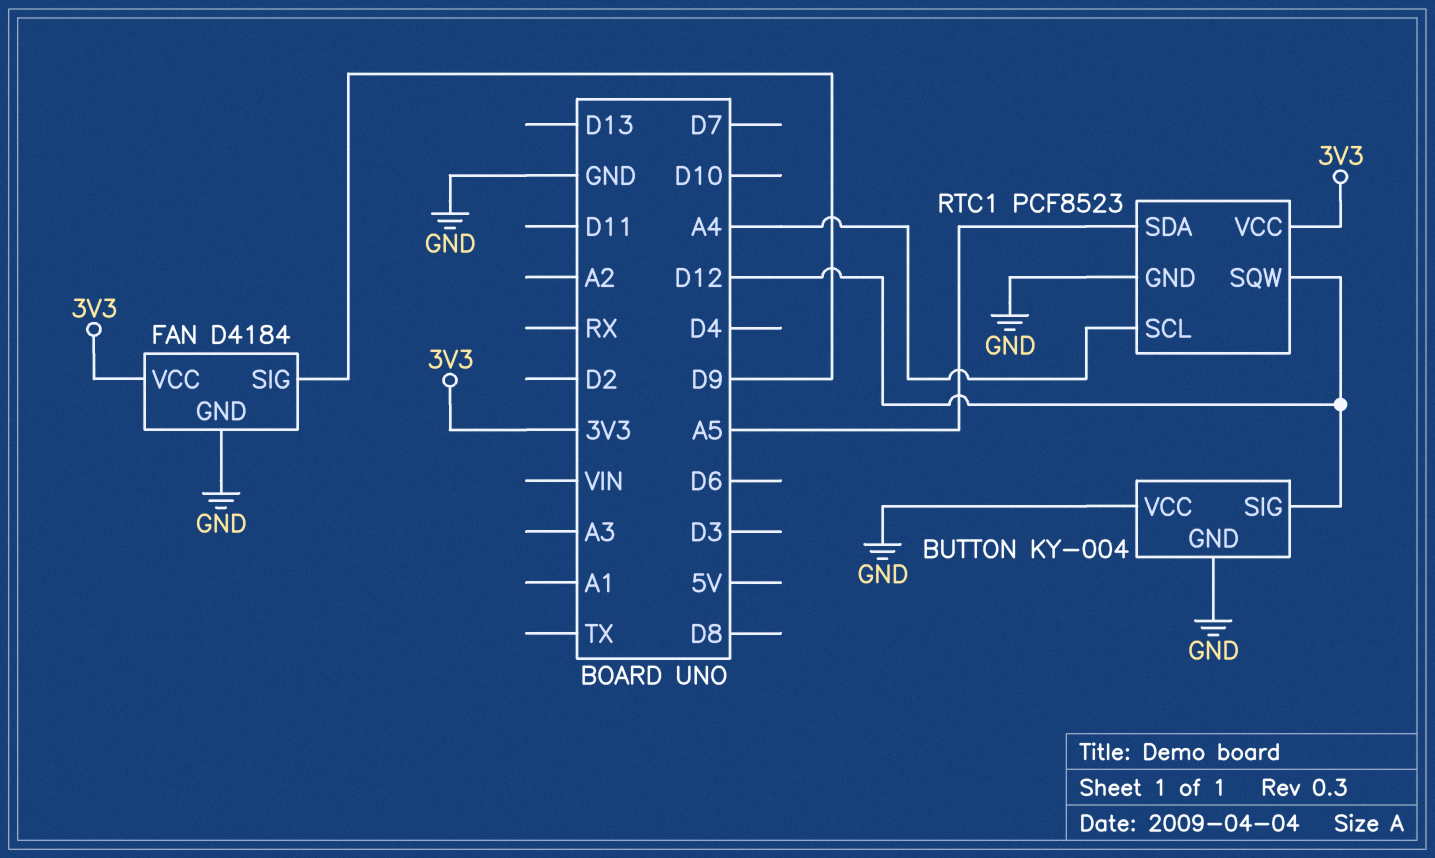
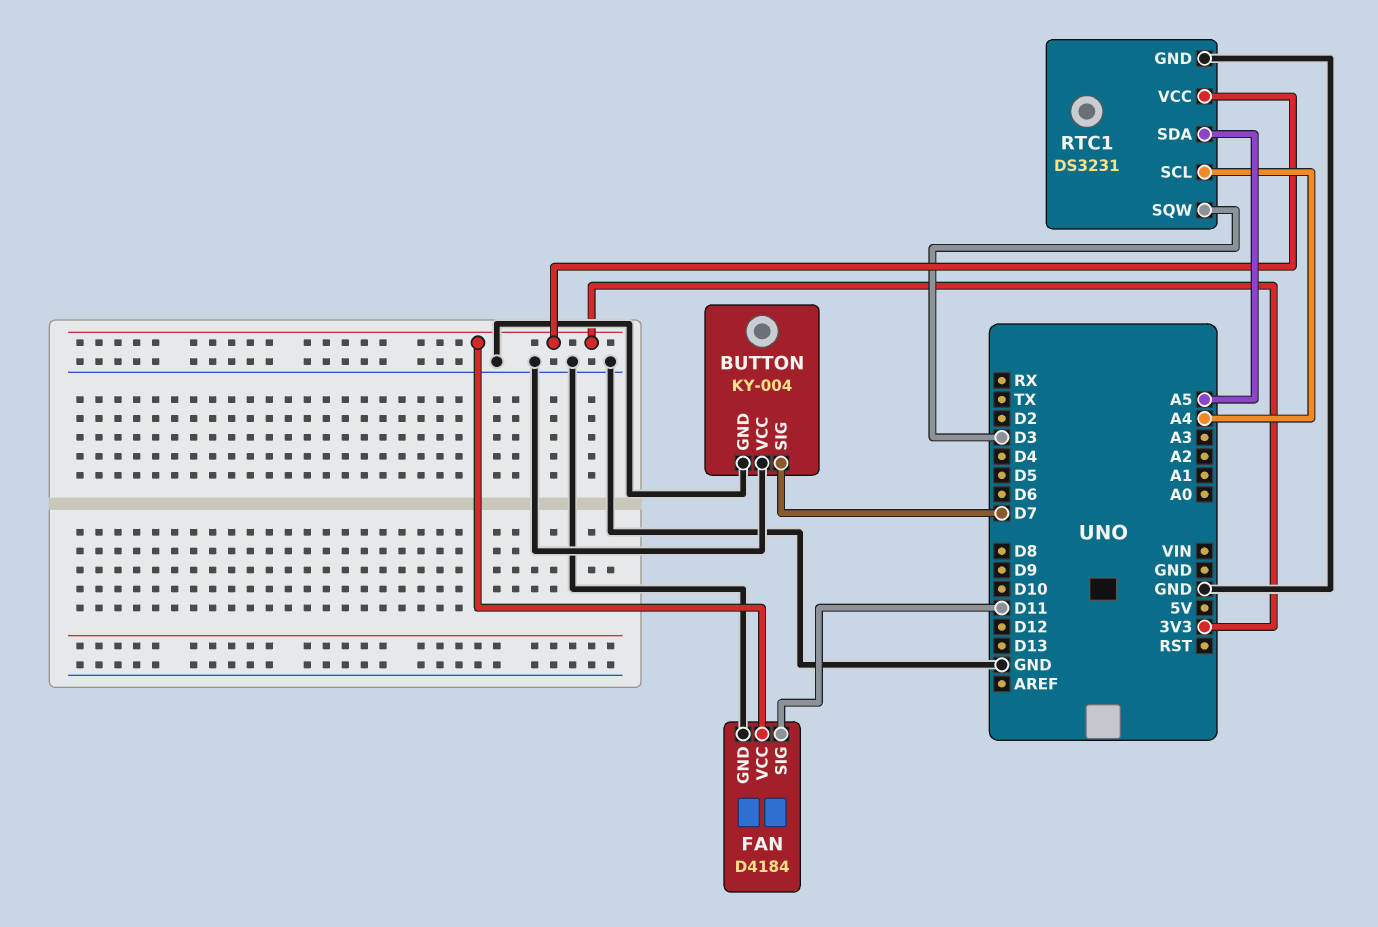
BUTTON pin SIG: D12 -> D7
FAN pin SIG: D9 -> D11
RTC1: PCF8523 -> DS3231
RTC1 pin SQW: D12 -> D3

